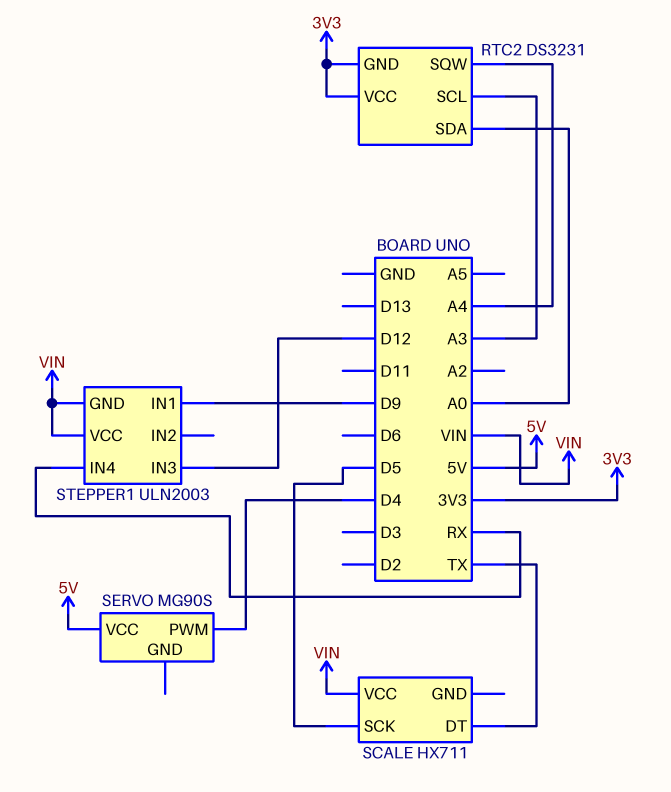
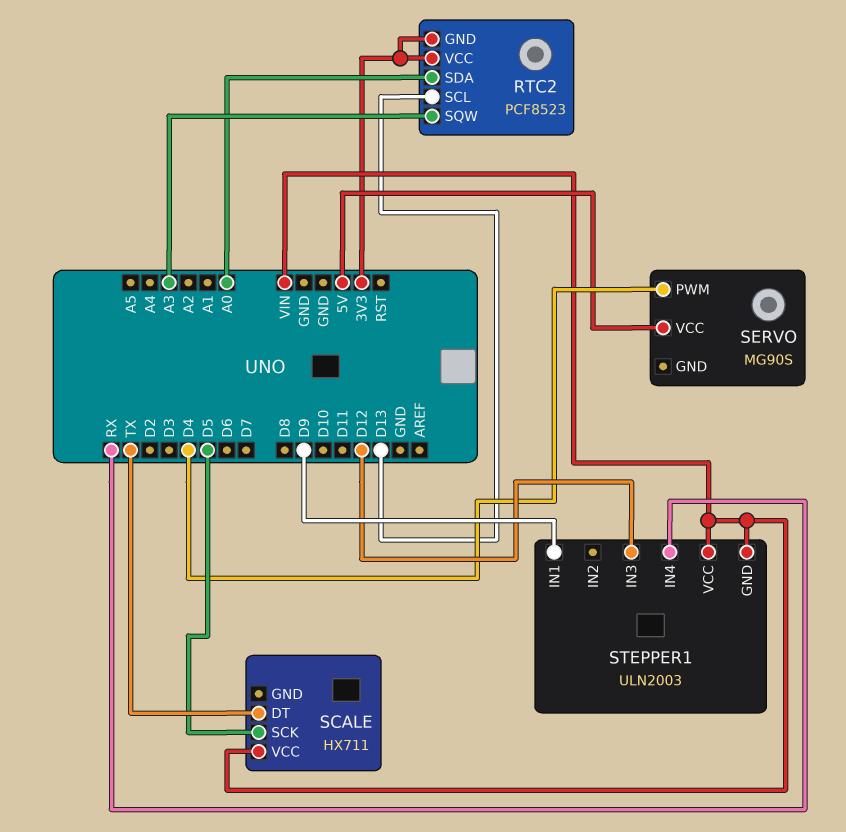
RTC2: DS3231 -> PCF8523
RTC2 pin SCL: A3 -> D13
RTC2 pin SQW: A4 -> A3

